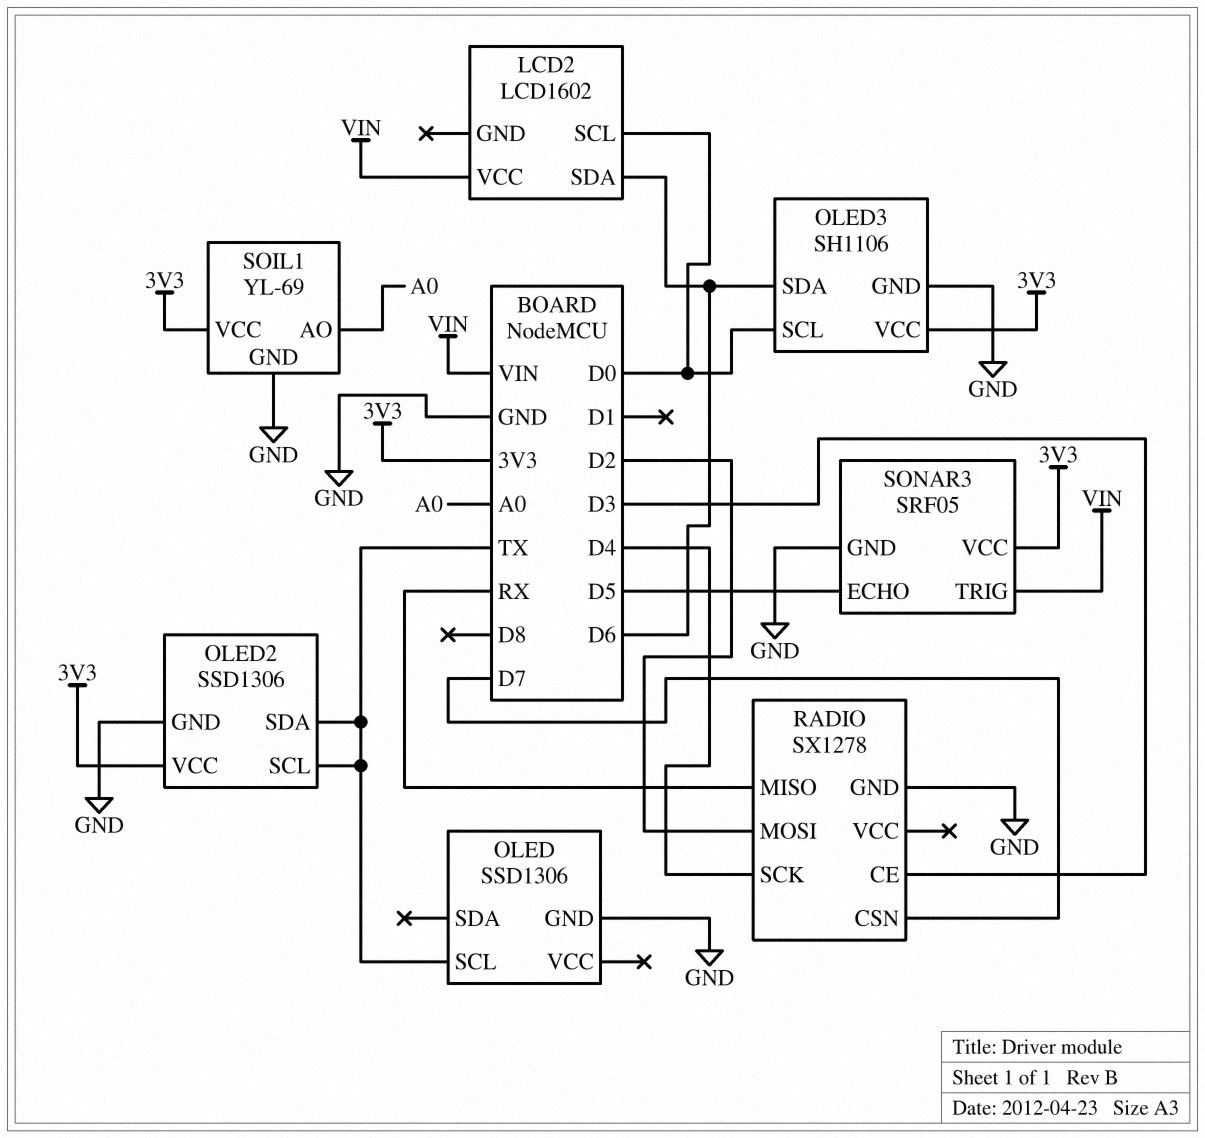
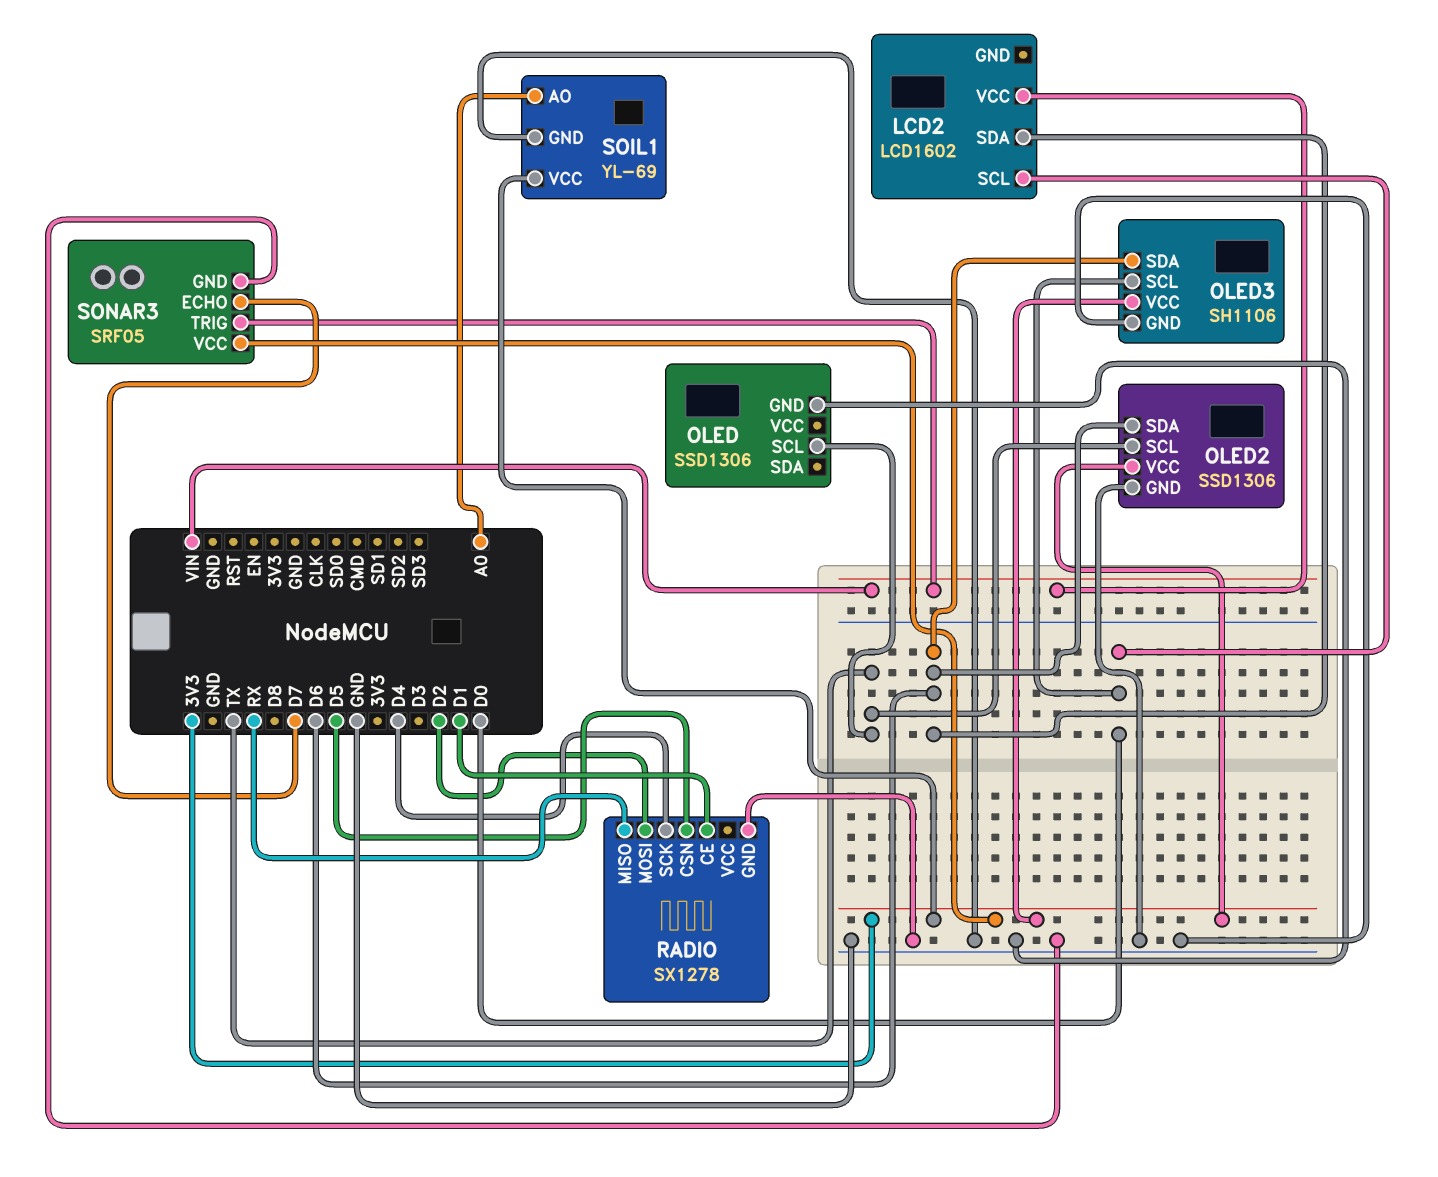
OLED2 pin SDA: TX -> D6
RADIO pin CE: D3 -> D1
RADIO pin CSN: D7 -> D5
SONAR3 pin ECHO: D5 -> D7

